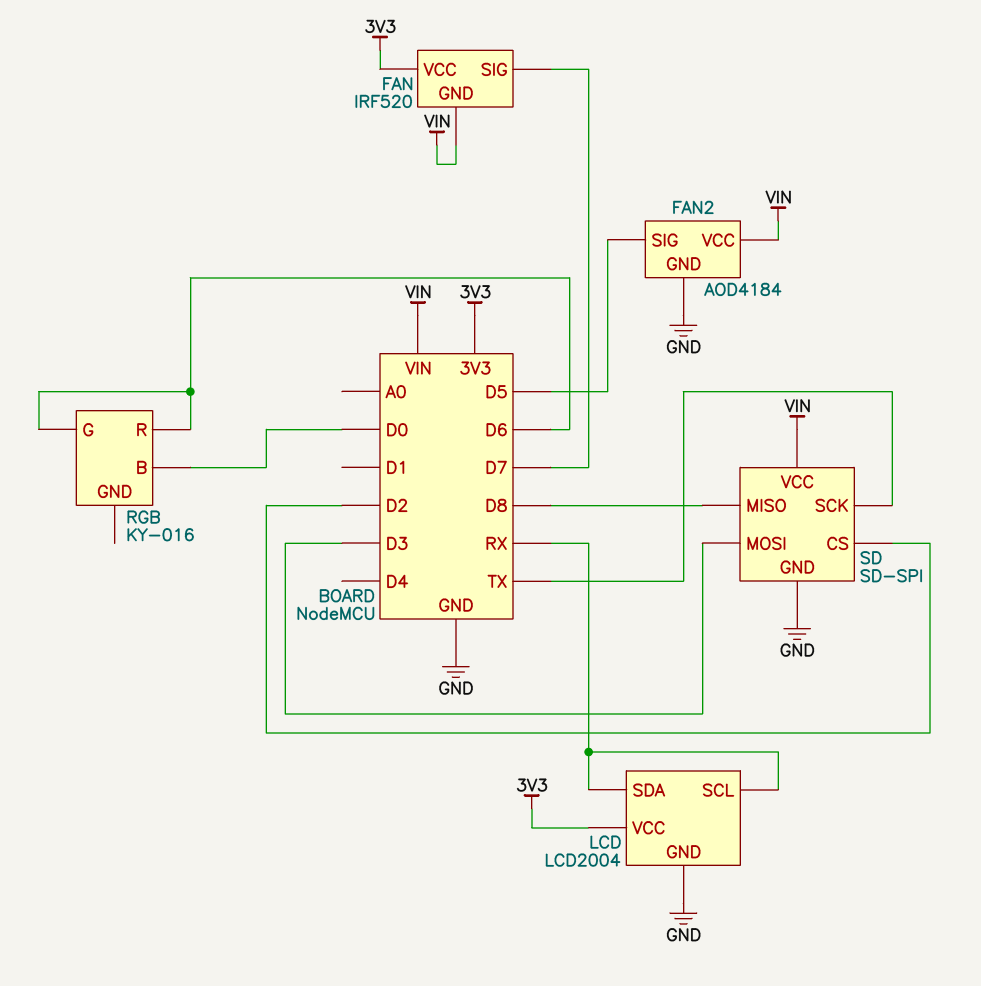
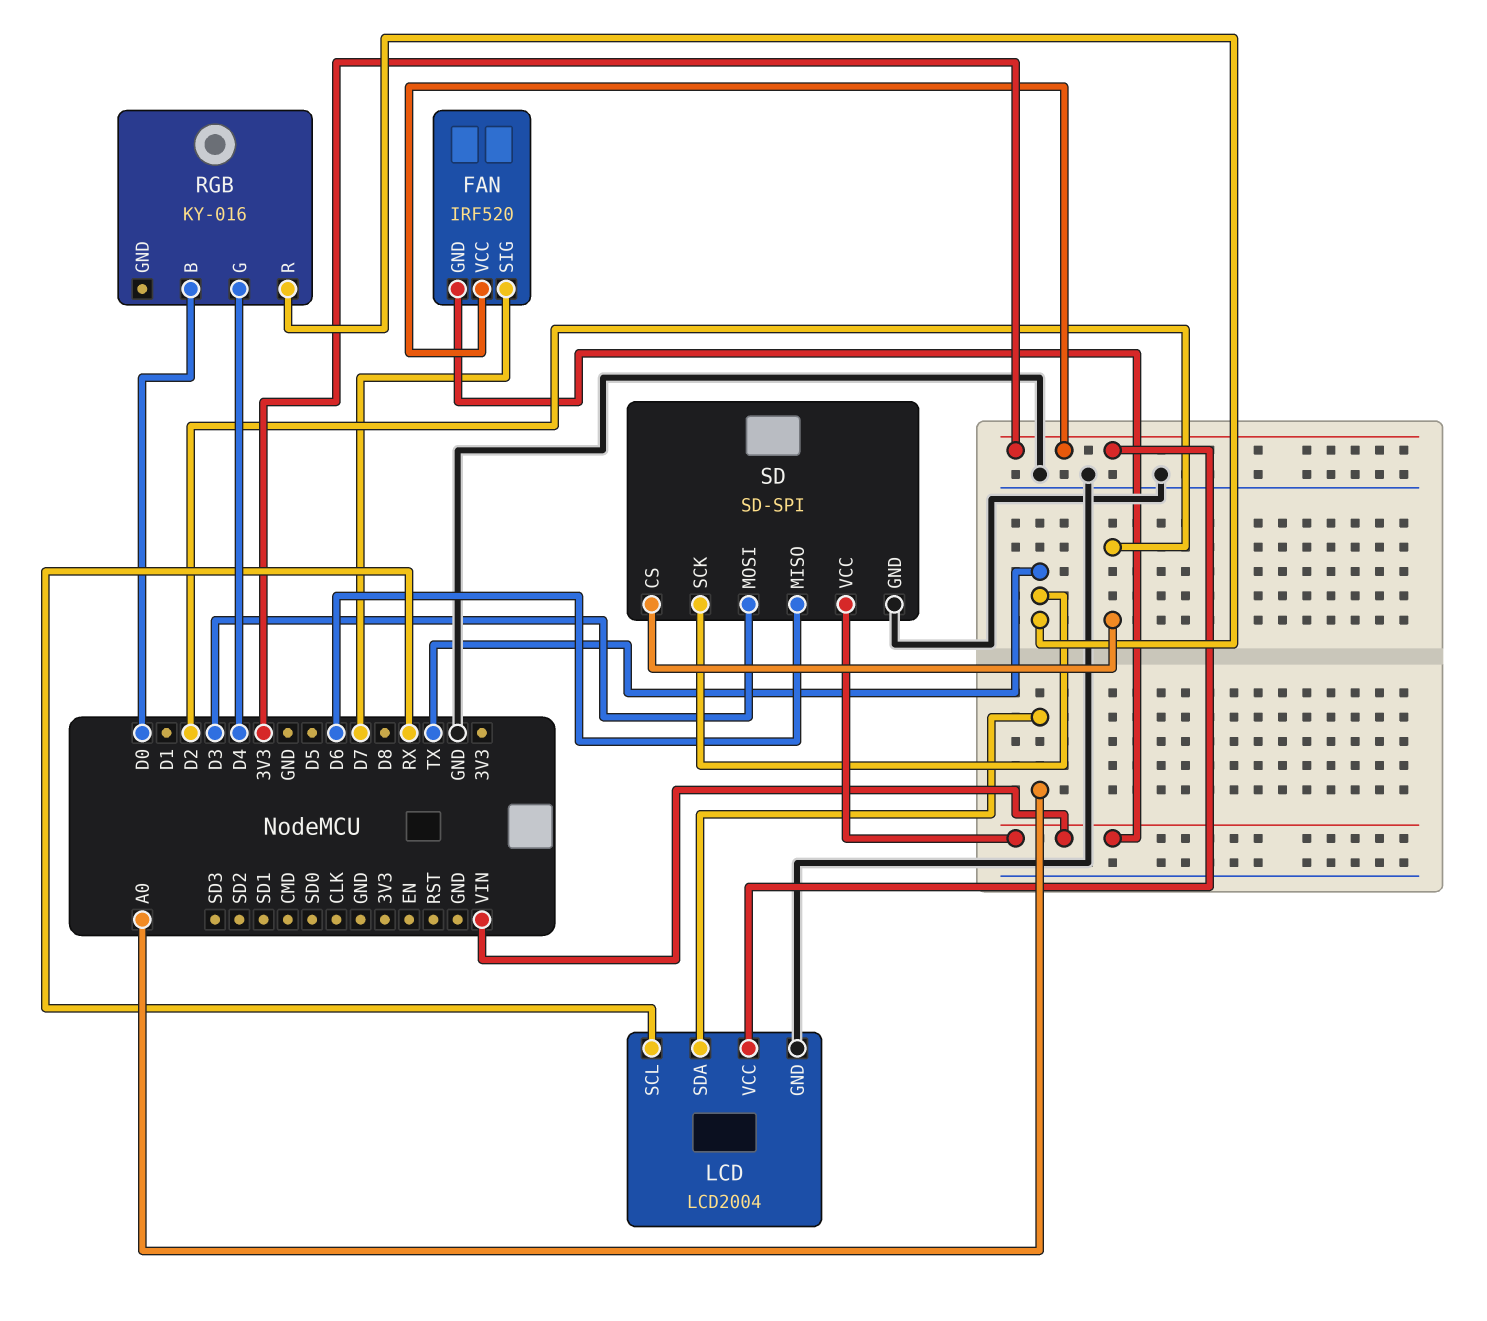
FAN2: AOD4184 -> none
FAN2 pin GND: GND -> none
FAN2 pin SIG: D5 -> none
FAN2 pin VCC: VIN -> none
LCD pin SDA: RX -> A0
RGB pin G: D6 -> D4
RGB pin R: D6 -> TX
SD pin MISO: D8 -> D6

